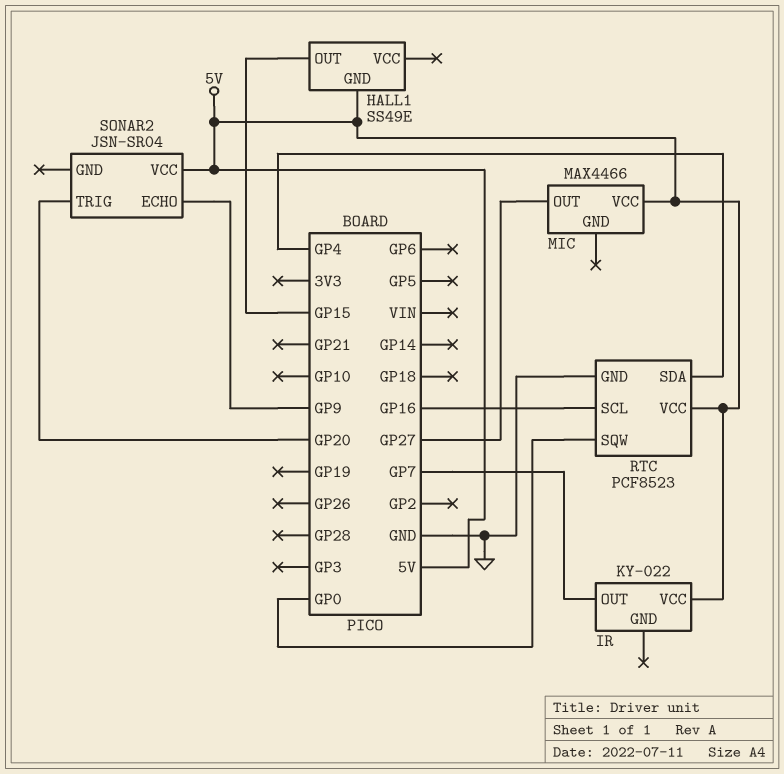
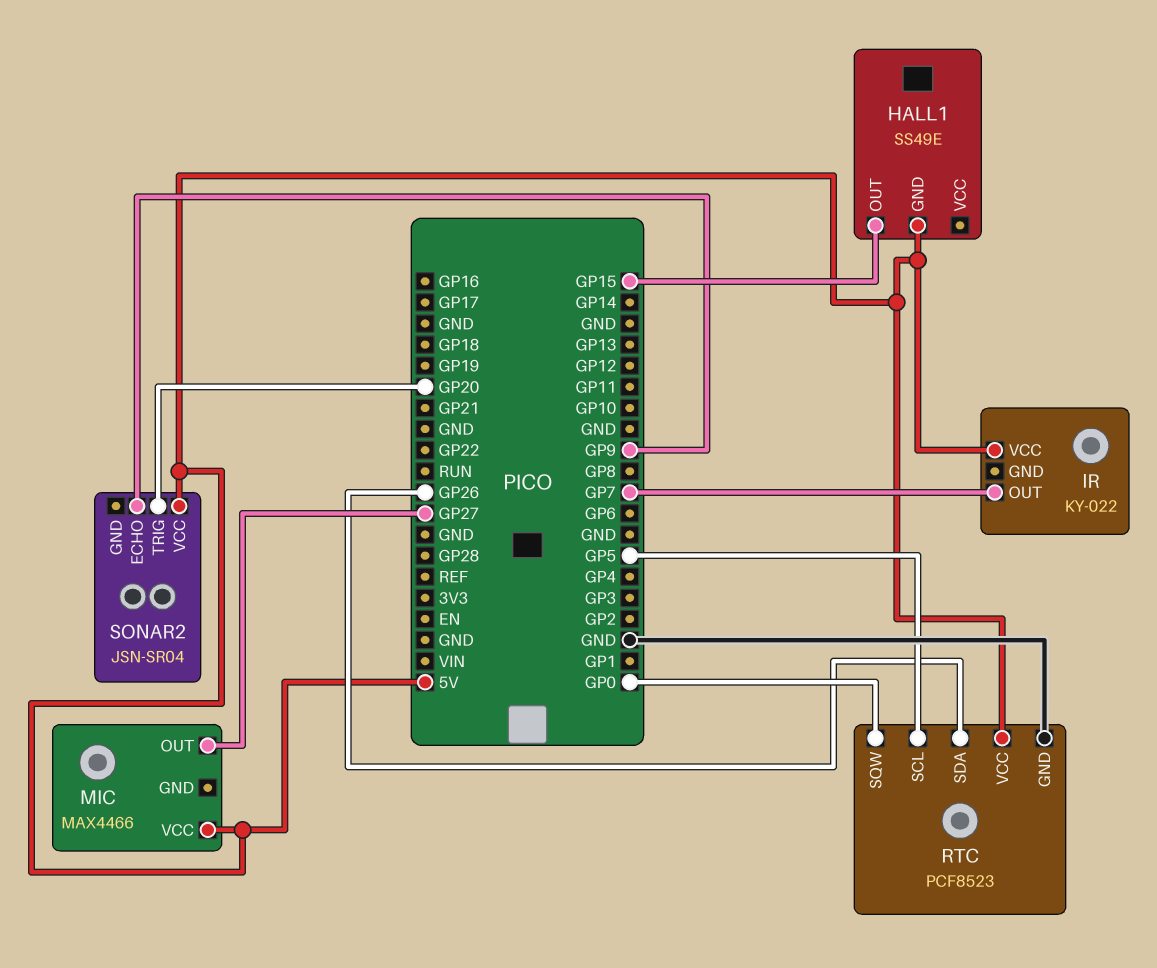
RTC pin SCL: GP16 -> GP5
RTC pin SDA: GP4 -> GP26

